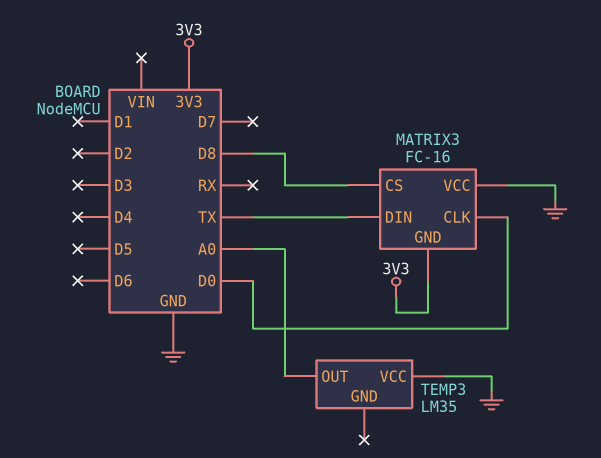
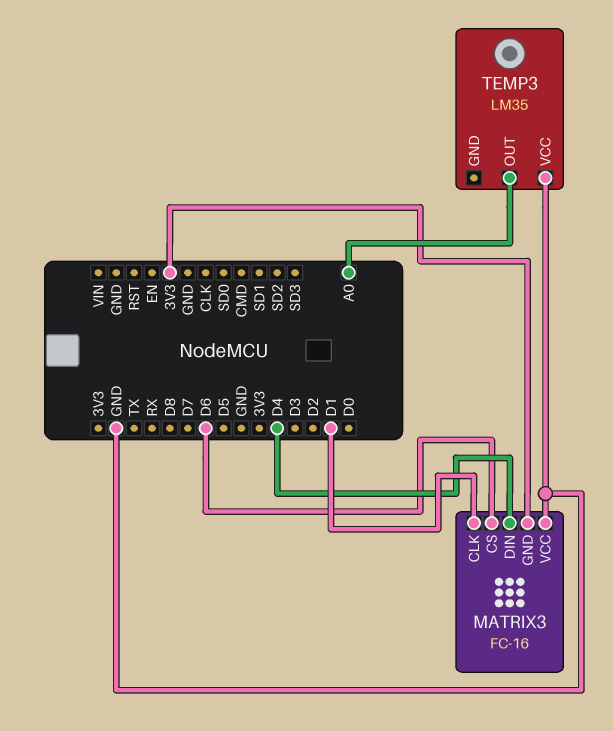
MATRIX3 pin CLK: D0 -> D1
MATRIX3 pin CS: D8 -> D6
MATRIX3 pin DIN: TX -> D4

